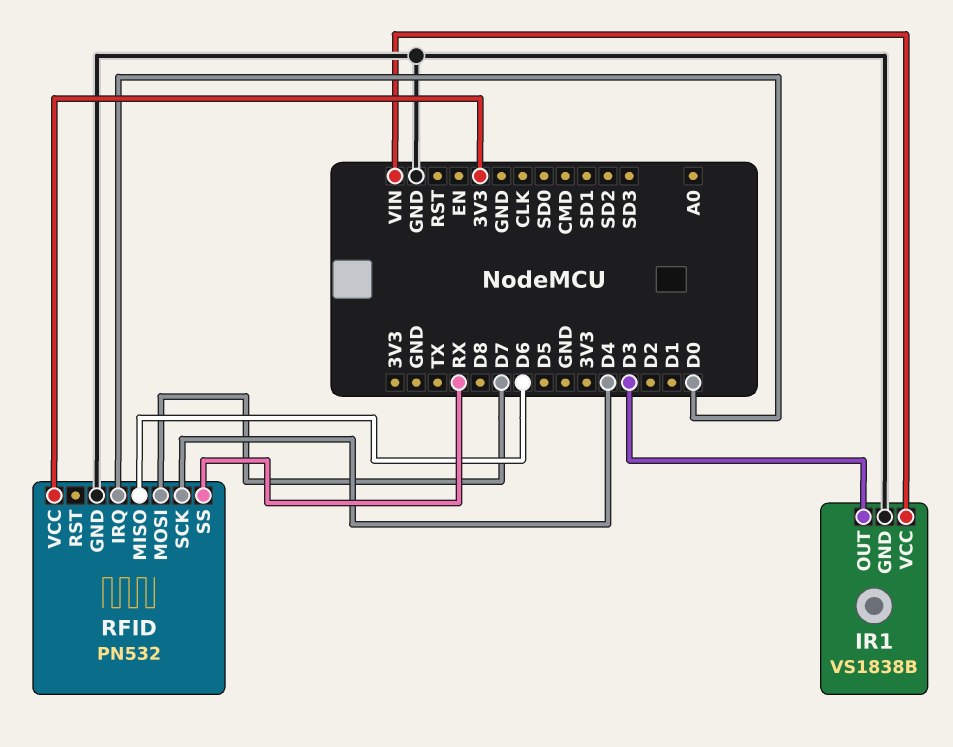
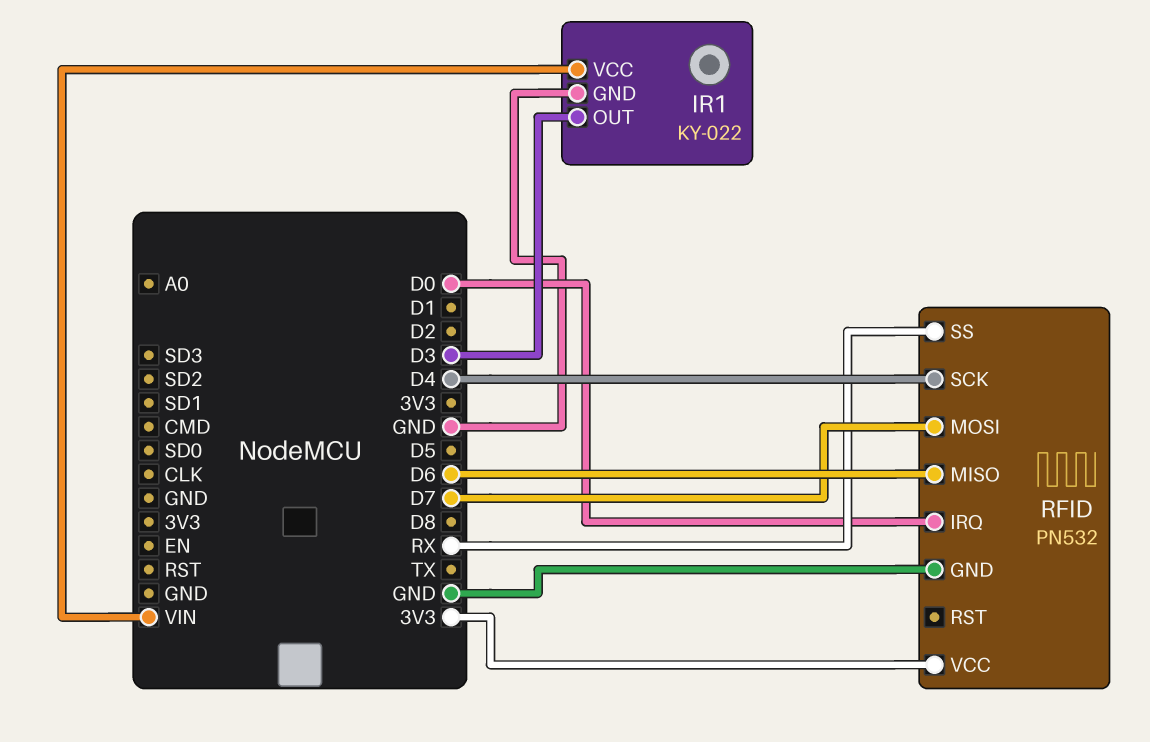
IR1: VS1838B -> KY-022

